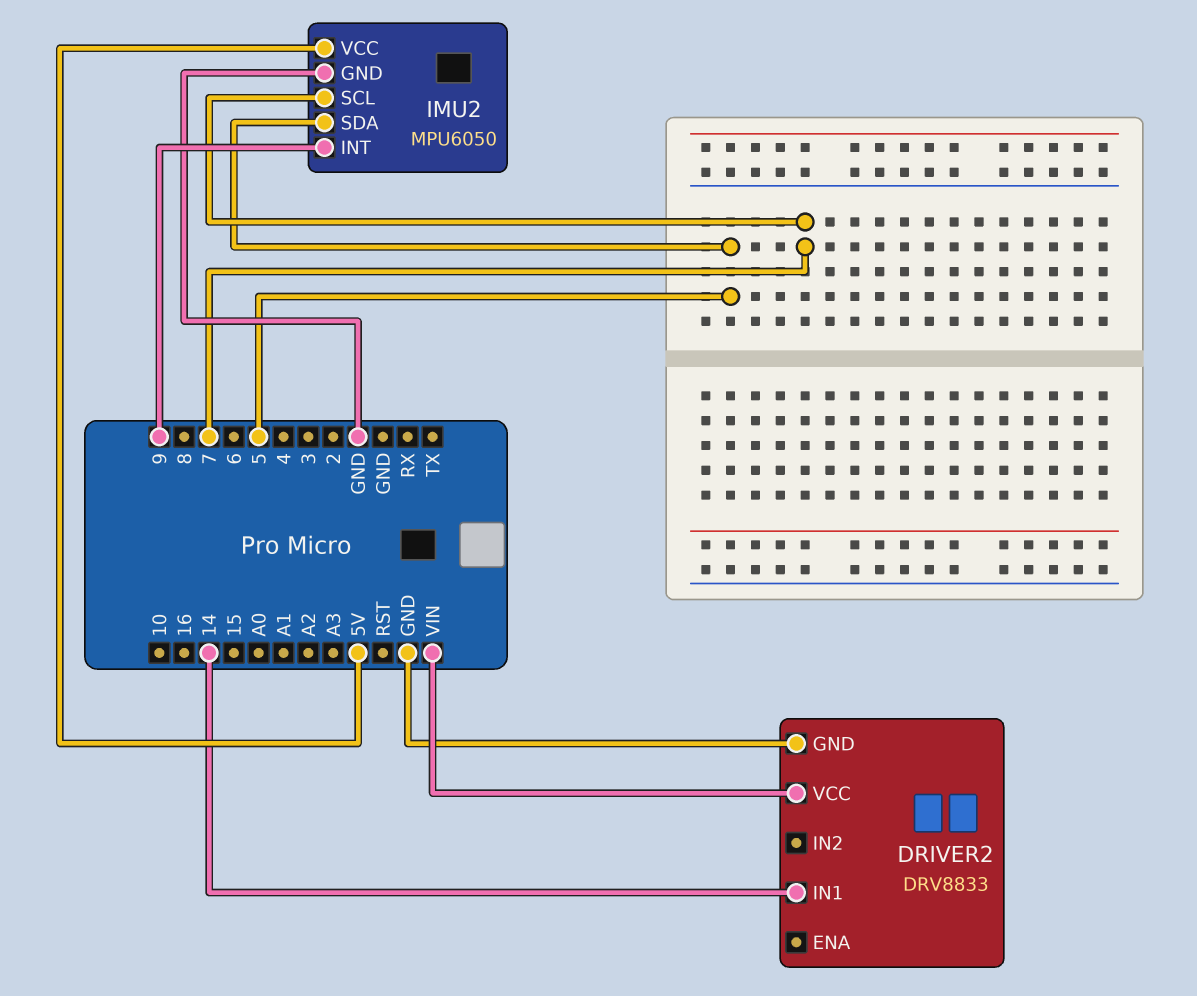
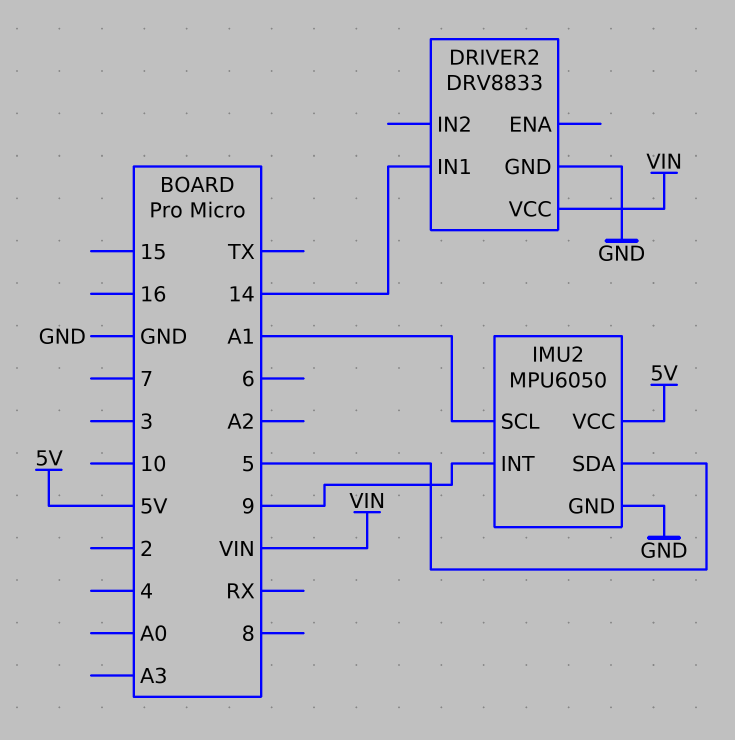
IMU2 pin SCL: 7 -> A1

